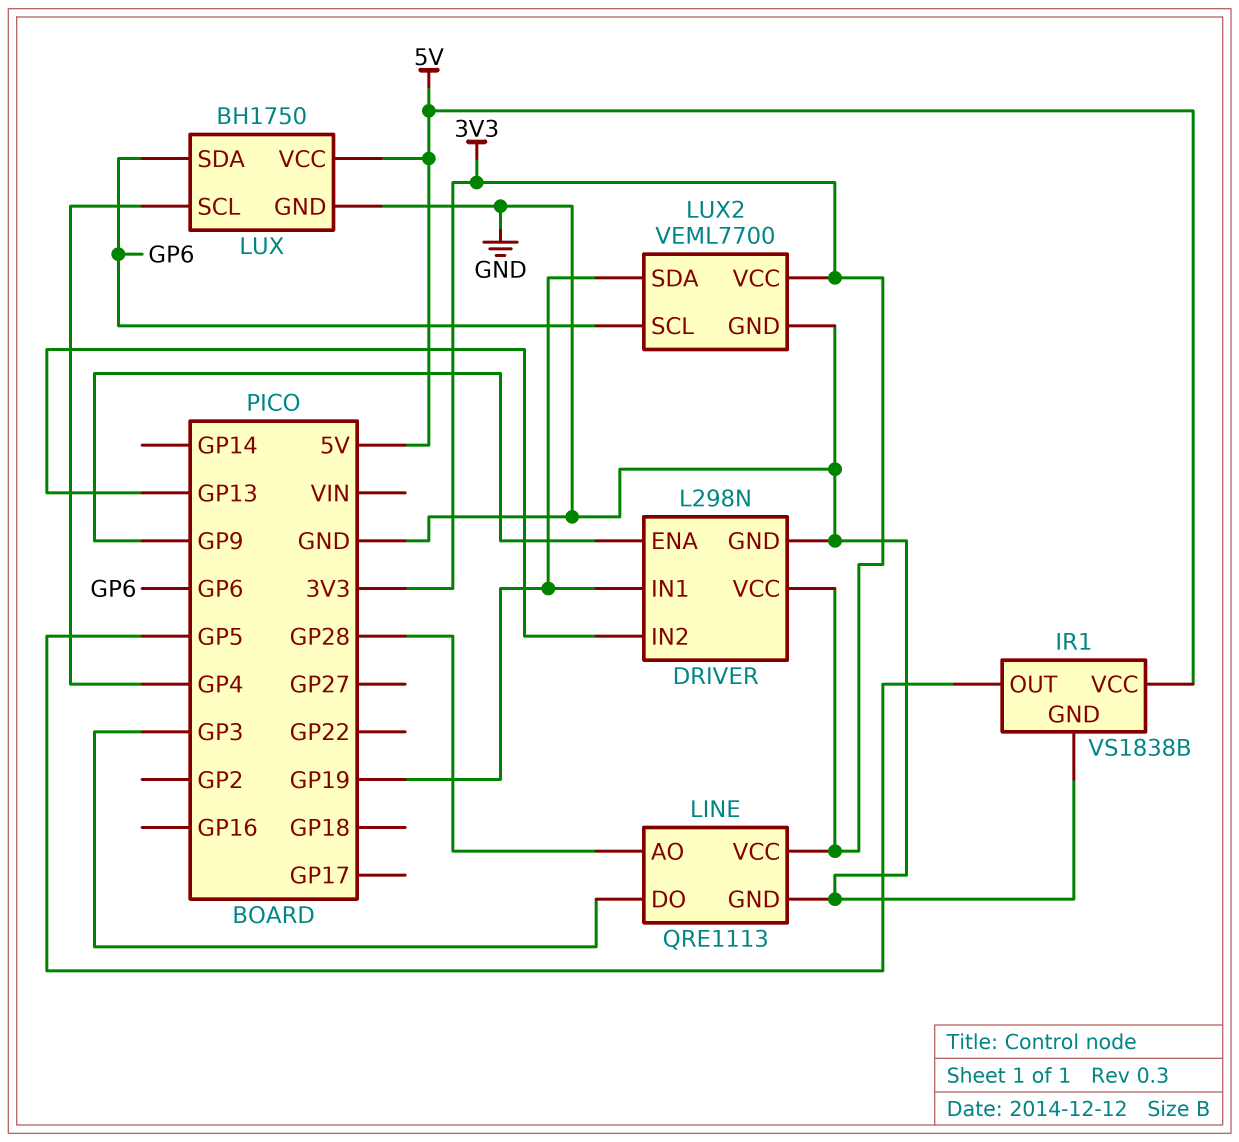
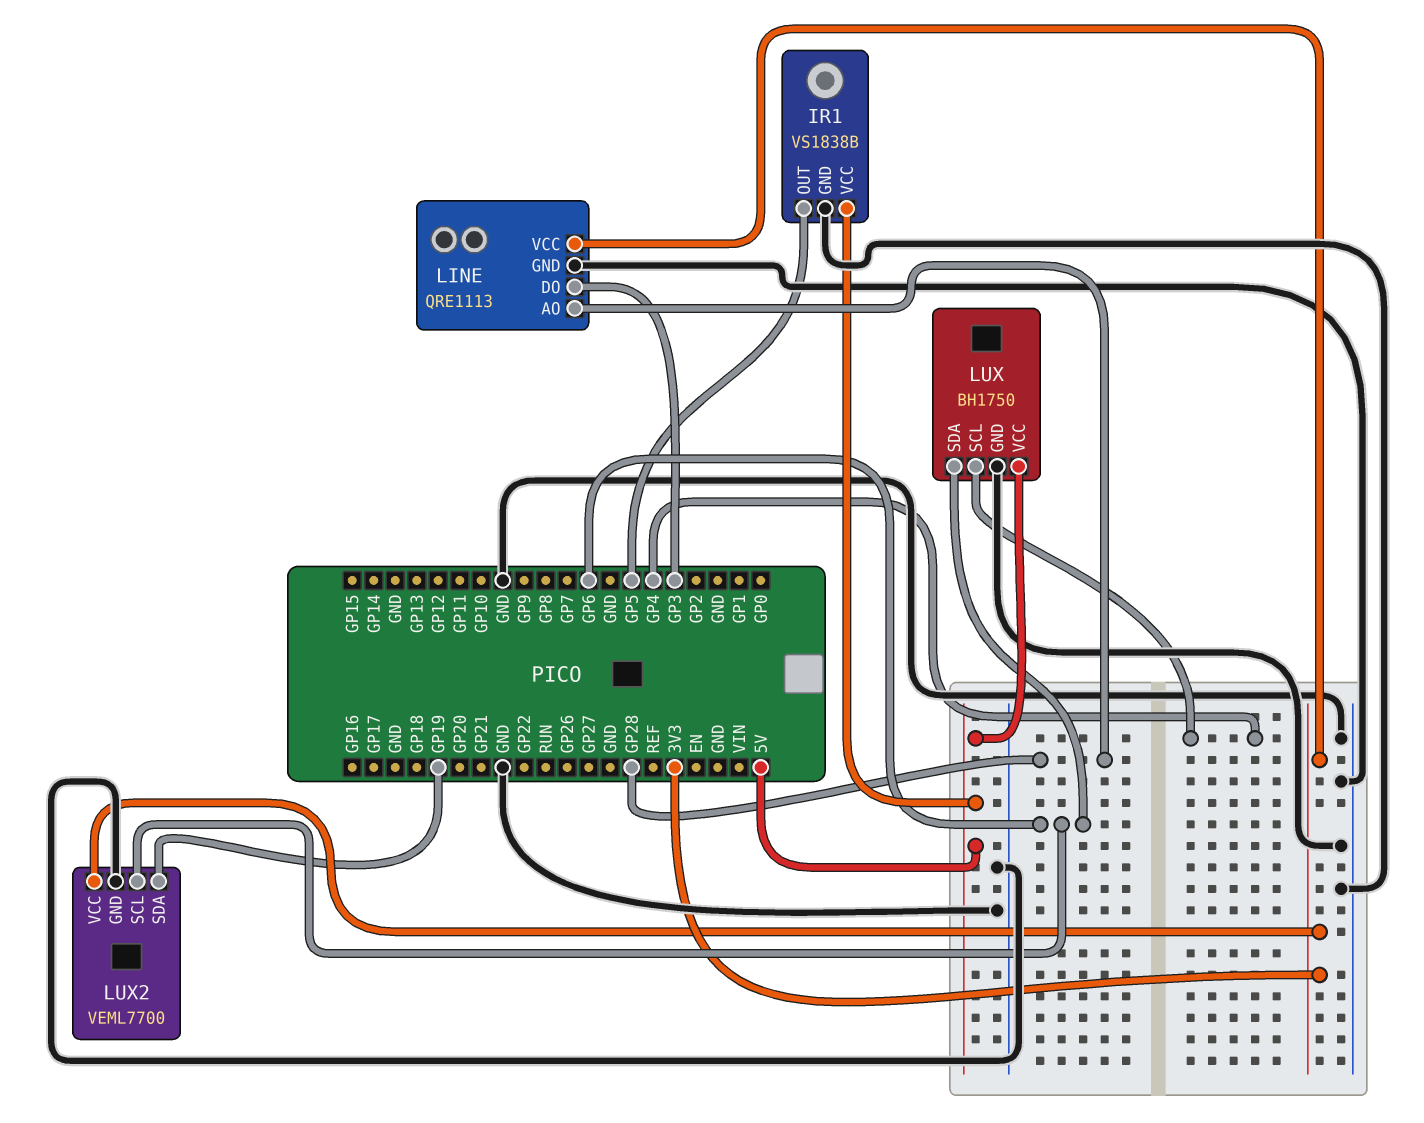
DRIVER: L298N -> none
DRIVER pin ENA: GP9 -> none
DRIVER pin GND: GND -> none
DRIVER pin IN1: GP19 -> none
DRIVER pin IN2: GP13 -> none
DRIVER pin VCC: 3V3 -> none

